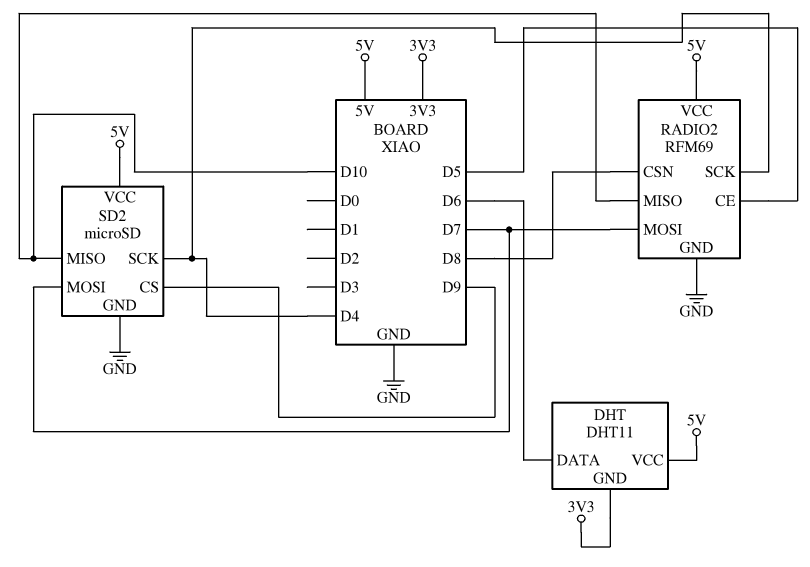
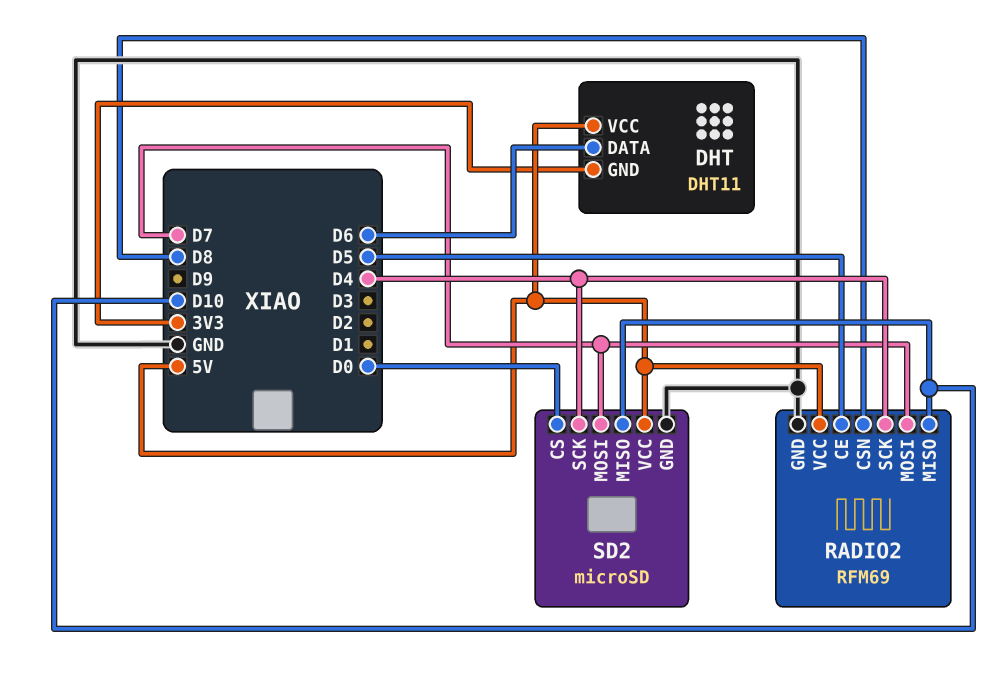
SD2 pin CS: D9 -> D0

